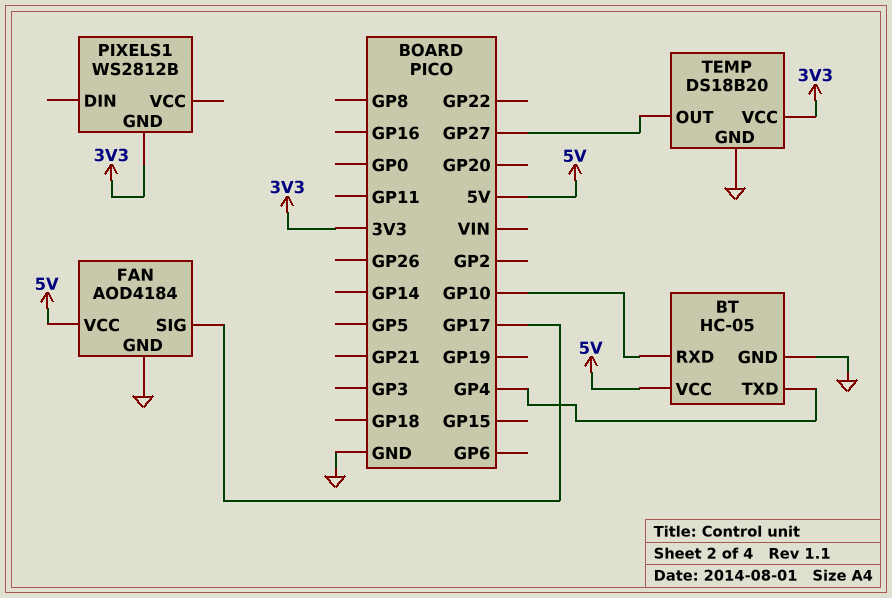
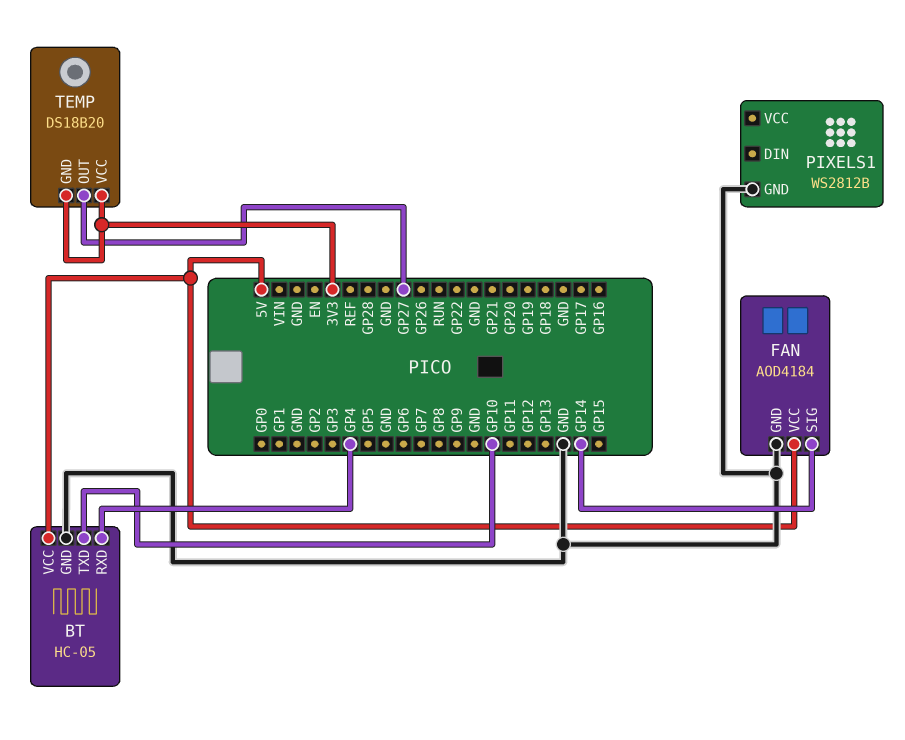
BT pin RXD: GP10 -> GP4
BT pin TXD: GP4 -> GP10
FAN pin SIG: GP17 -> GP14
PIXELS1 pin GND: 3V3 -> GND
TEMP pin GND: GND -> 3V3

